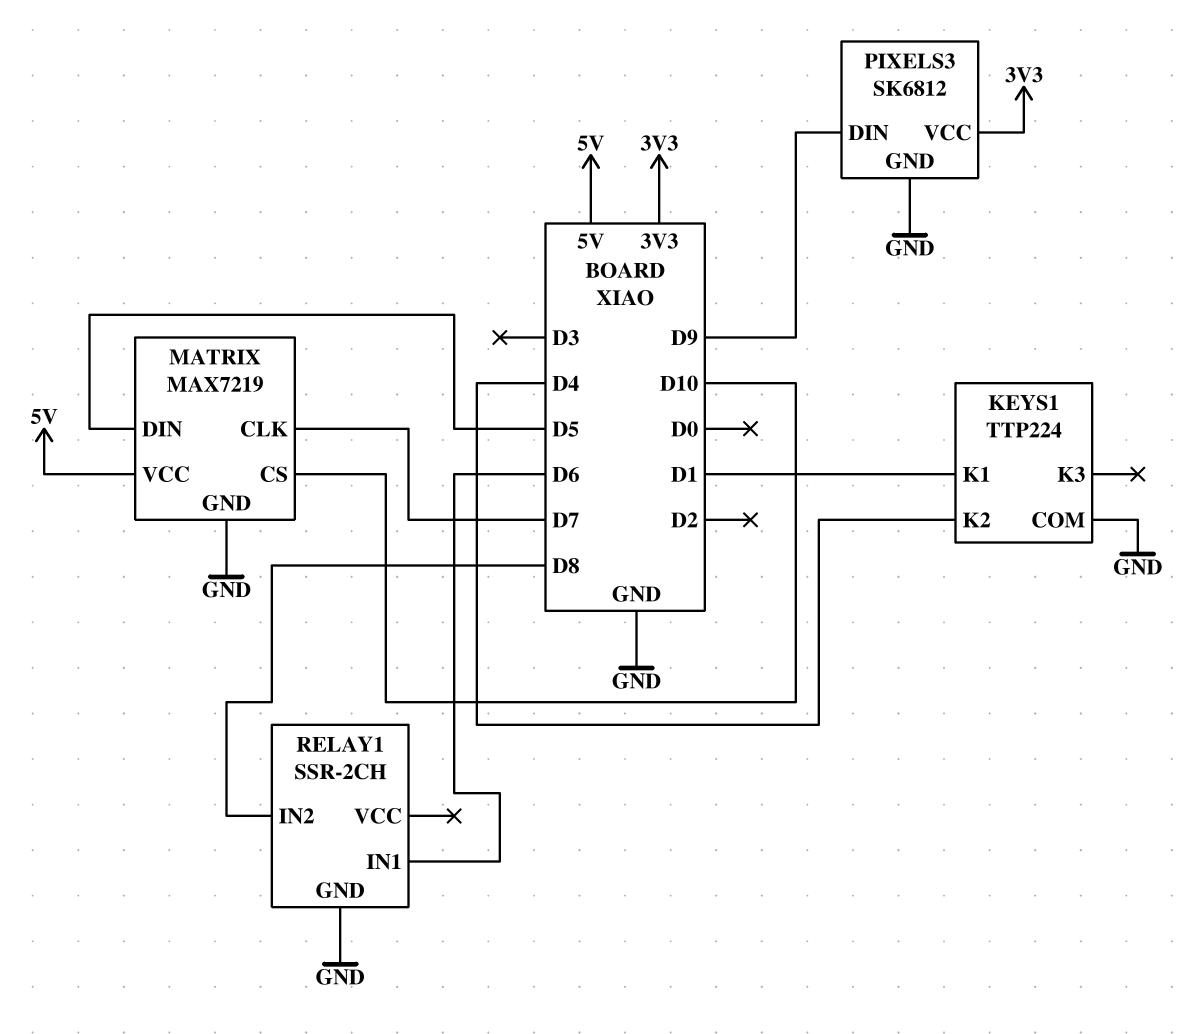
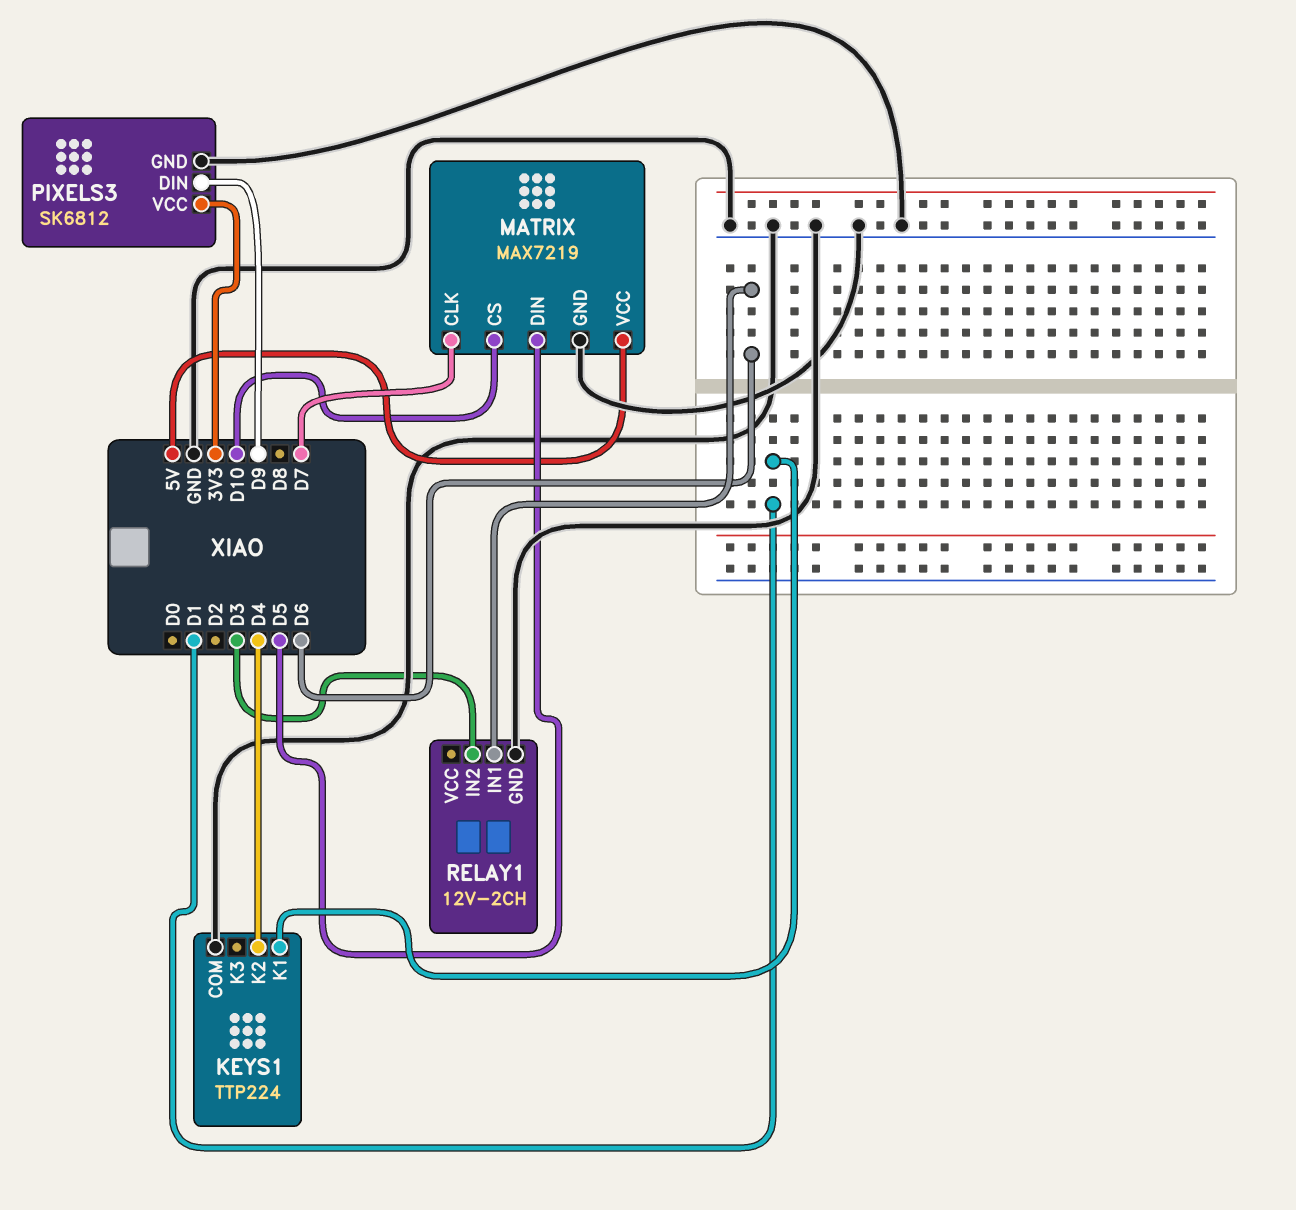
RELAY1: SSR-2CH -> 12V-2CH
RELAY1 pin IN2: D8 -> D3

